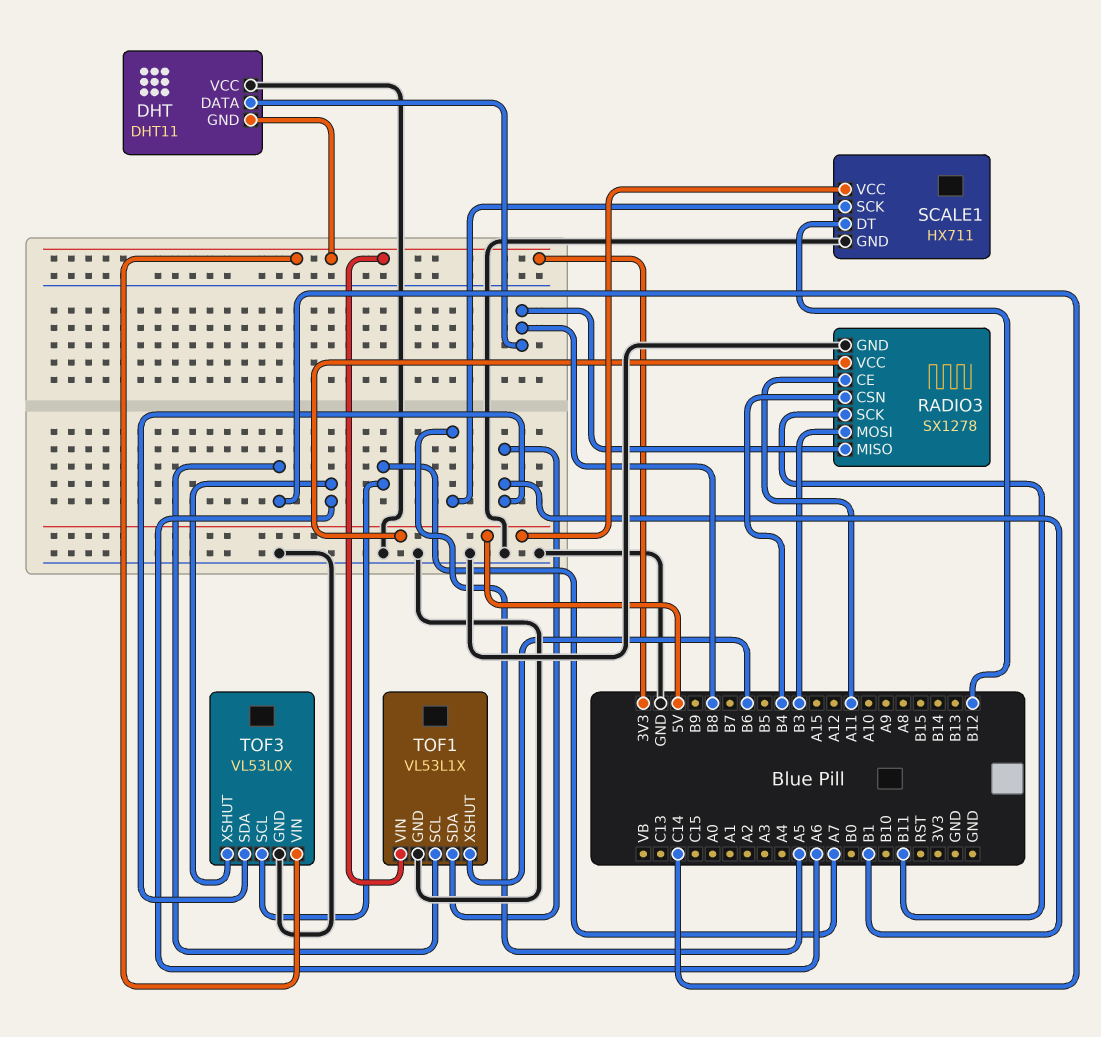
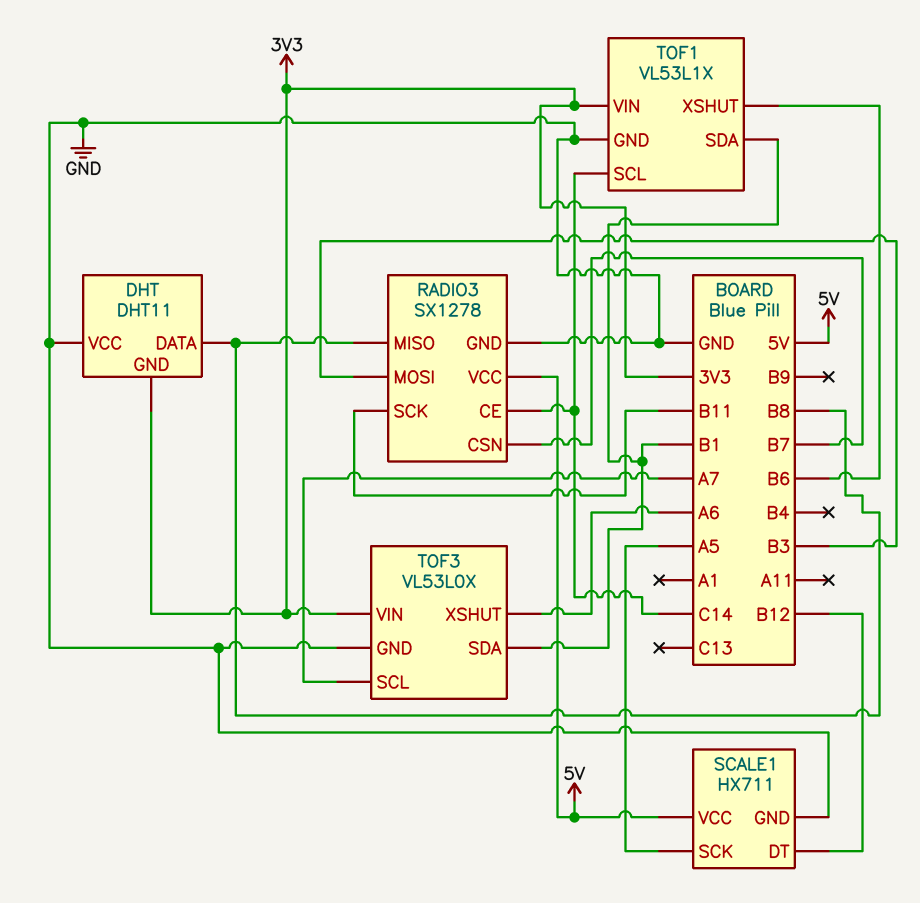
RADIO3 pin CE: A11 -> C14
RADIO3 pin CSN: B4 -> B7

